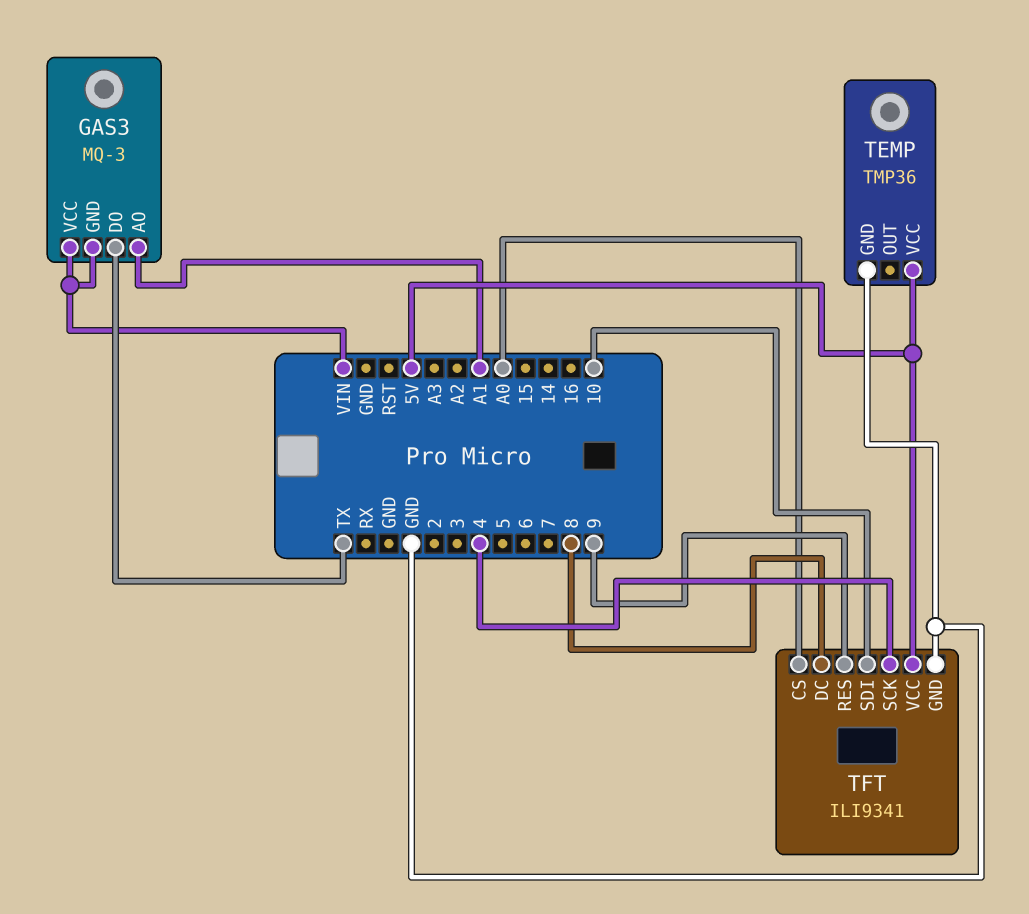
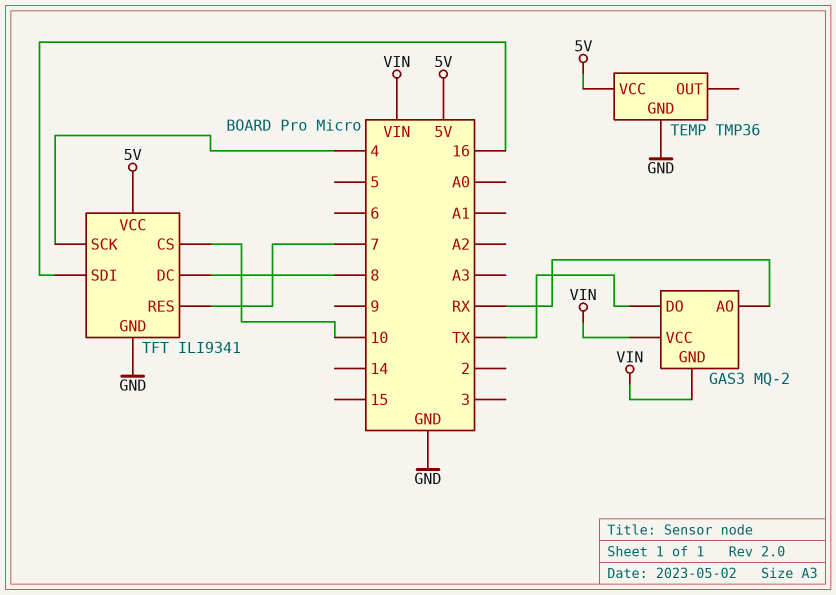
GAS3: MQ-3 -> MQ-2
GAS3 pin AO: A1 -> RX
TFT pin CS: A0 -> 10
TFT pin RES: 9 -> 7
TFT pin SDI: 10 -> 16

